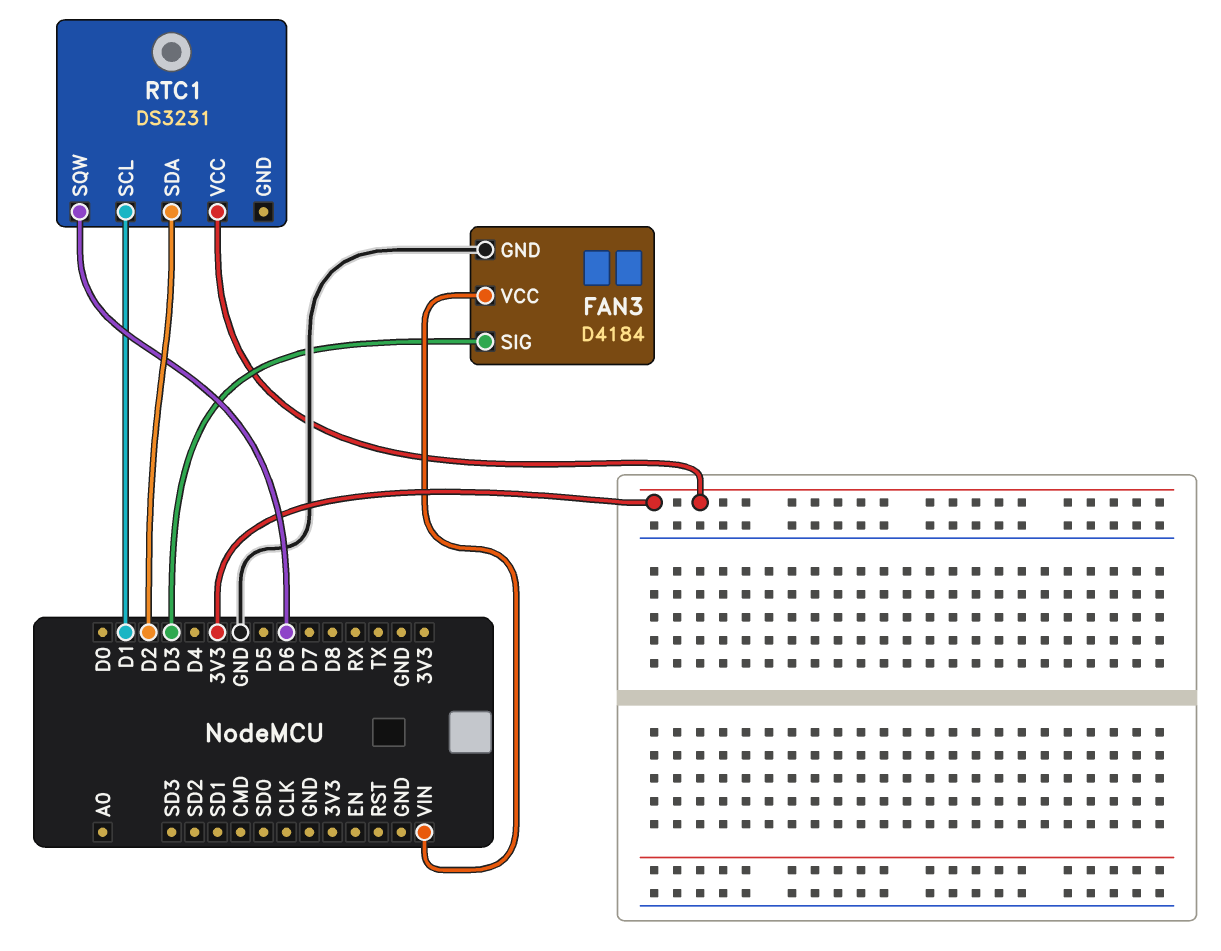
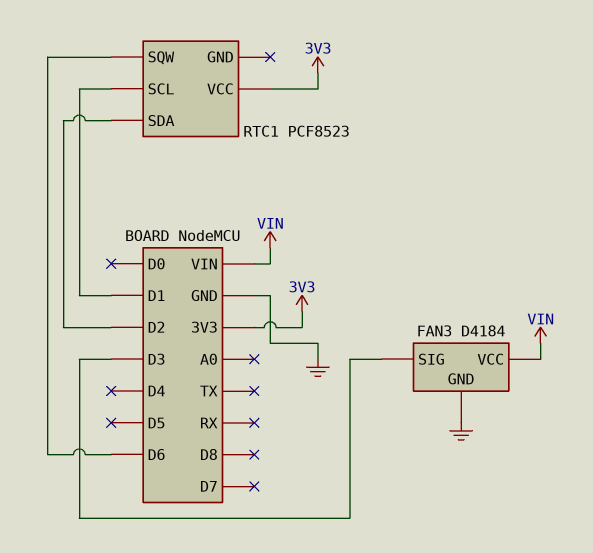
RTC1: DS3231 -> PCF8523

